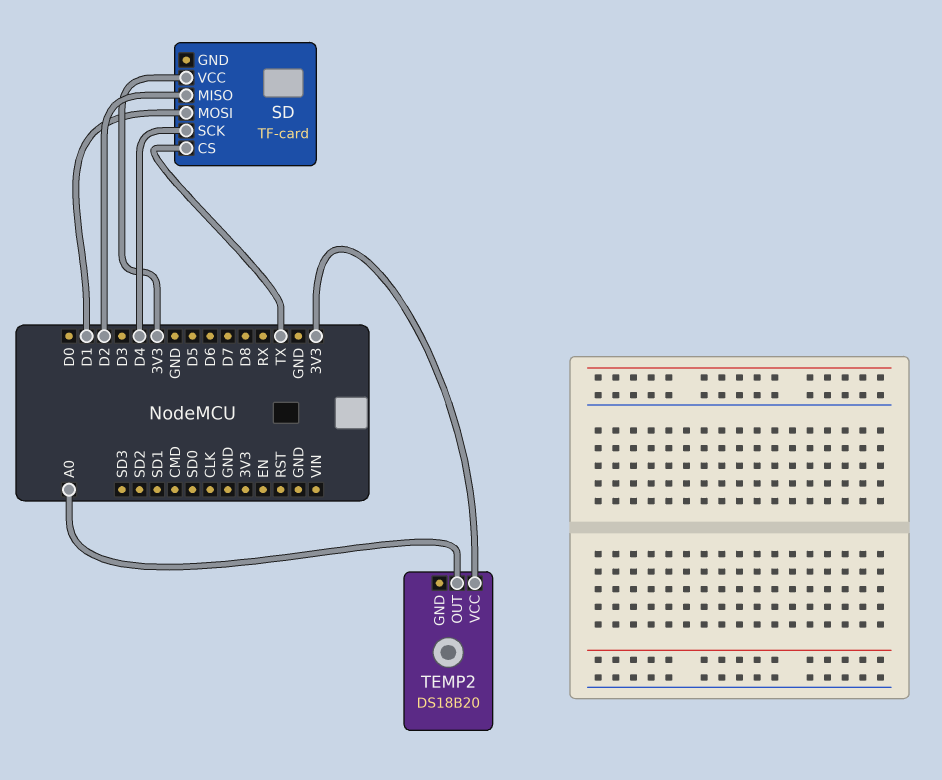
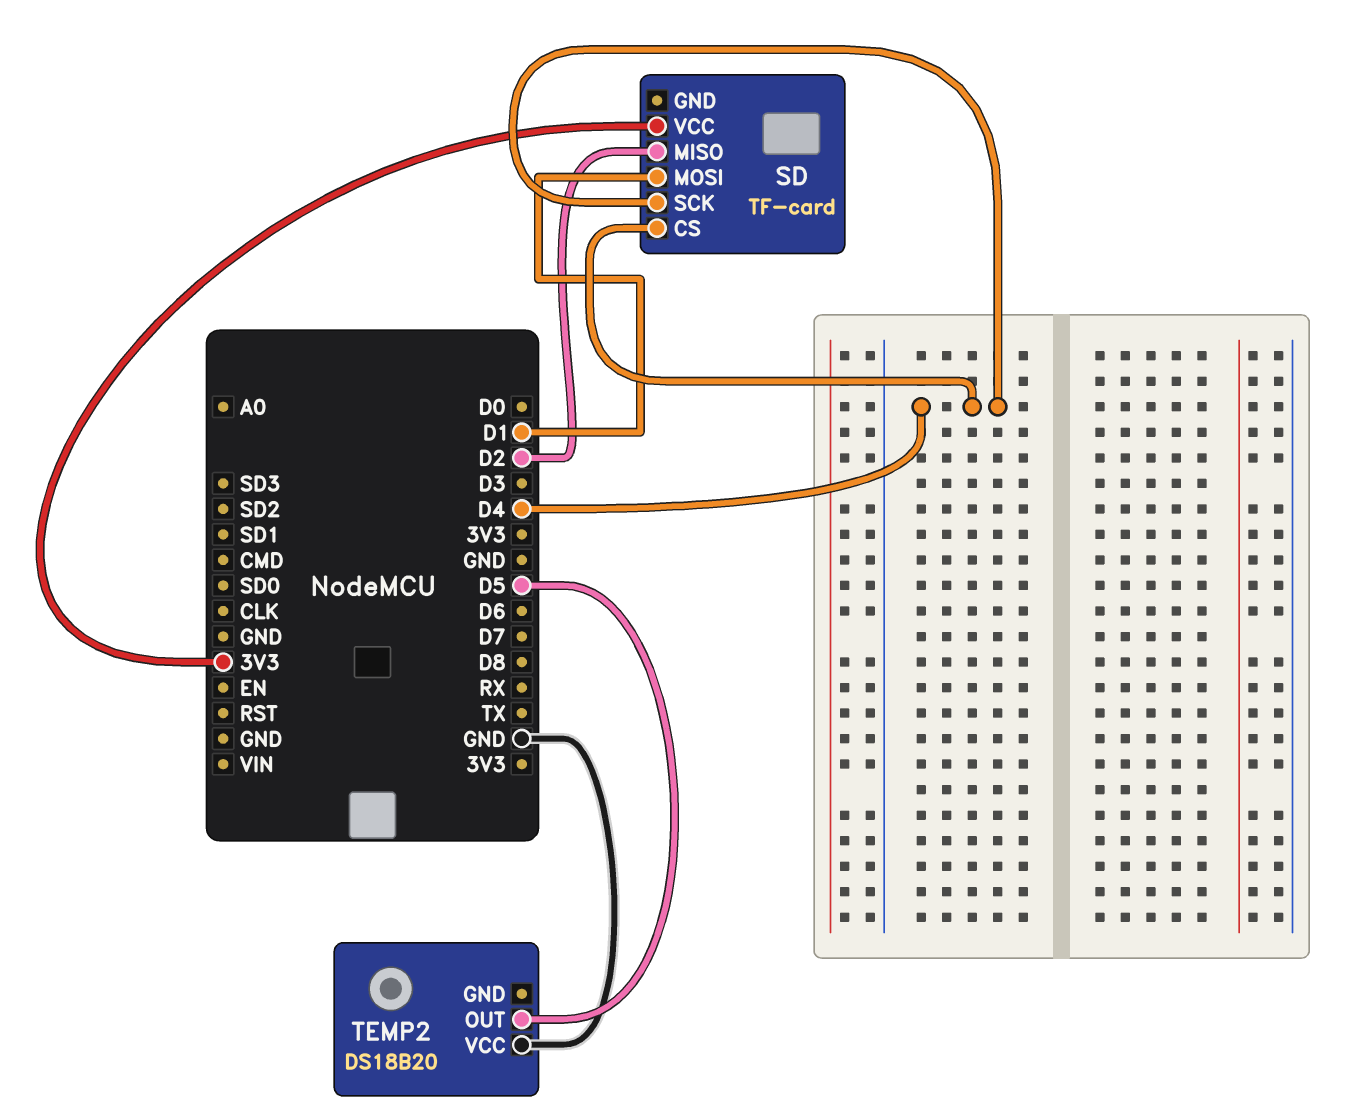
SD pin CS: TX -> D4
TEMP2 pin OUT: A0 -> D5
TEMP2 pin VCC: 3V3 -> GND

